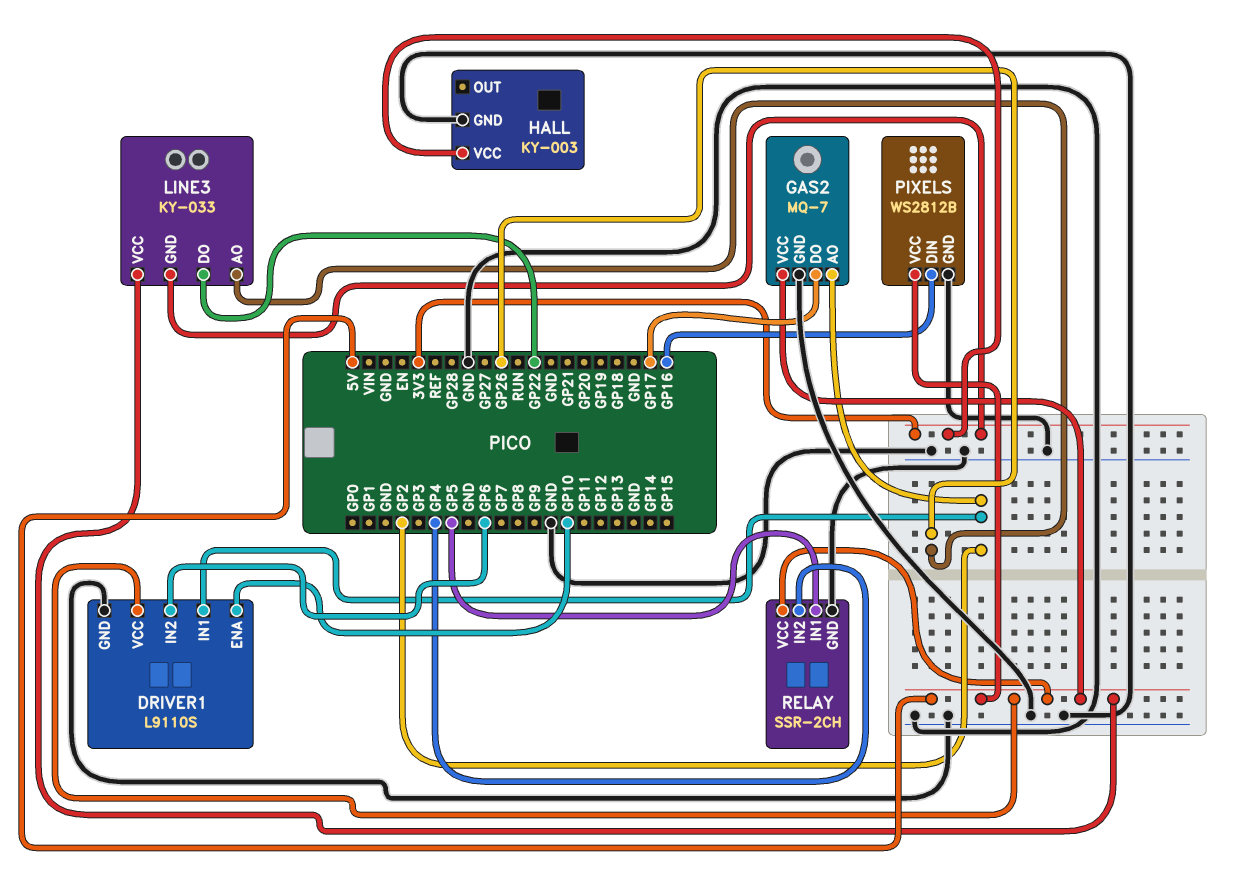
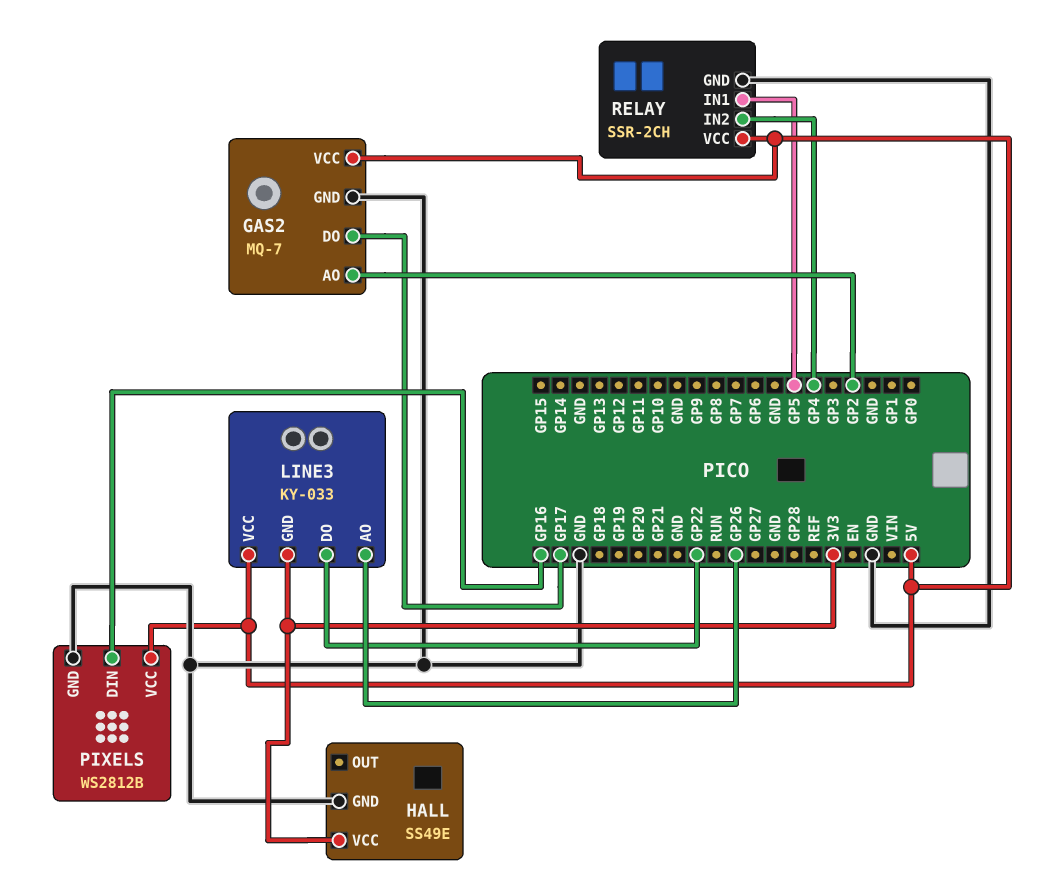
DRIVER1: L9110S -> none
DRIVER1 pin ENA: GP10 -> none
DRIVER1 pin GND: GND -> none
DRIVER1 pin IN1: GP2 -> none
DRIVER1 pin IN2: GP6 -> none
DRIVER1 pin VCC: 5V -> none
HALL: KY-003 -> SS49E

